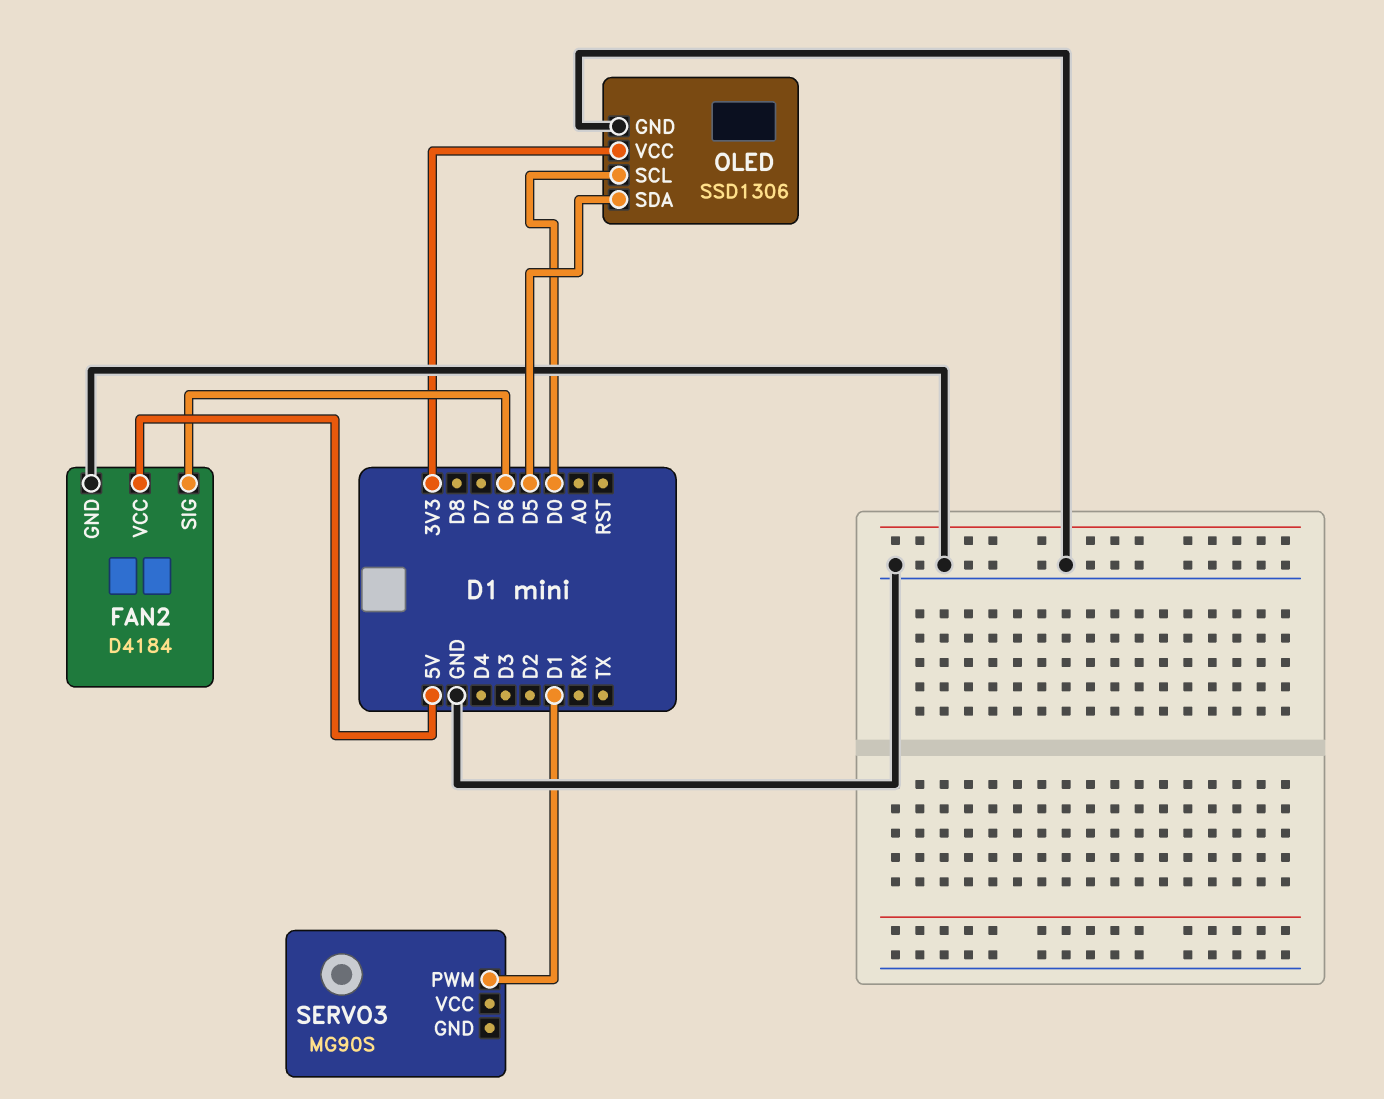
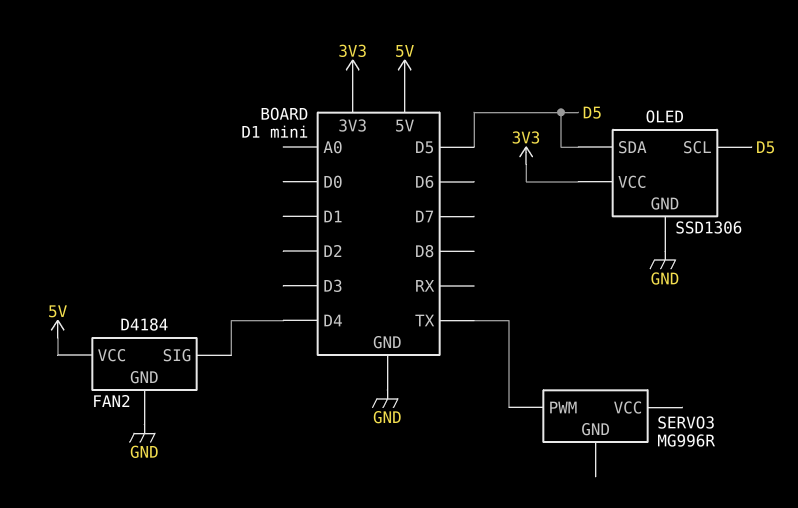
FAN2 pin SIG: D6 -> D4
OLED pin SCL: D0 -> D5
SERVO3: MG90S -> MG996R
SERVO3 pin PWM: D1 -> TX

